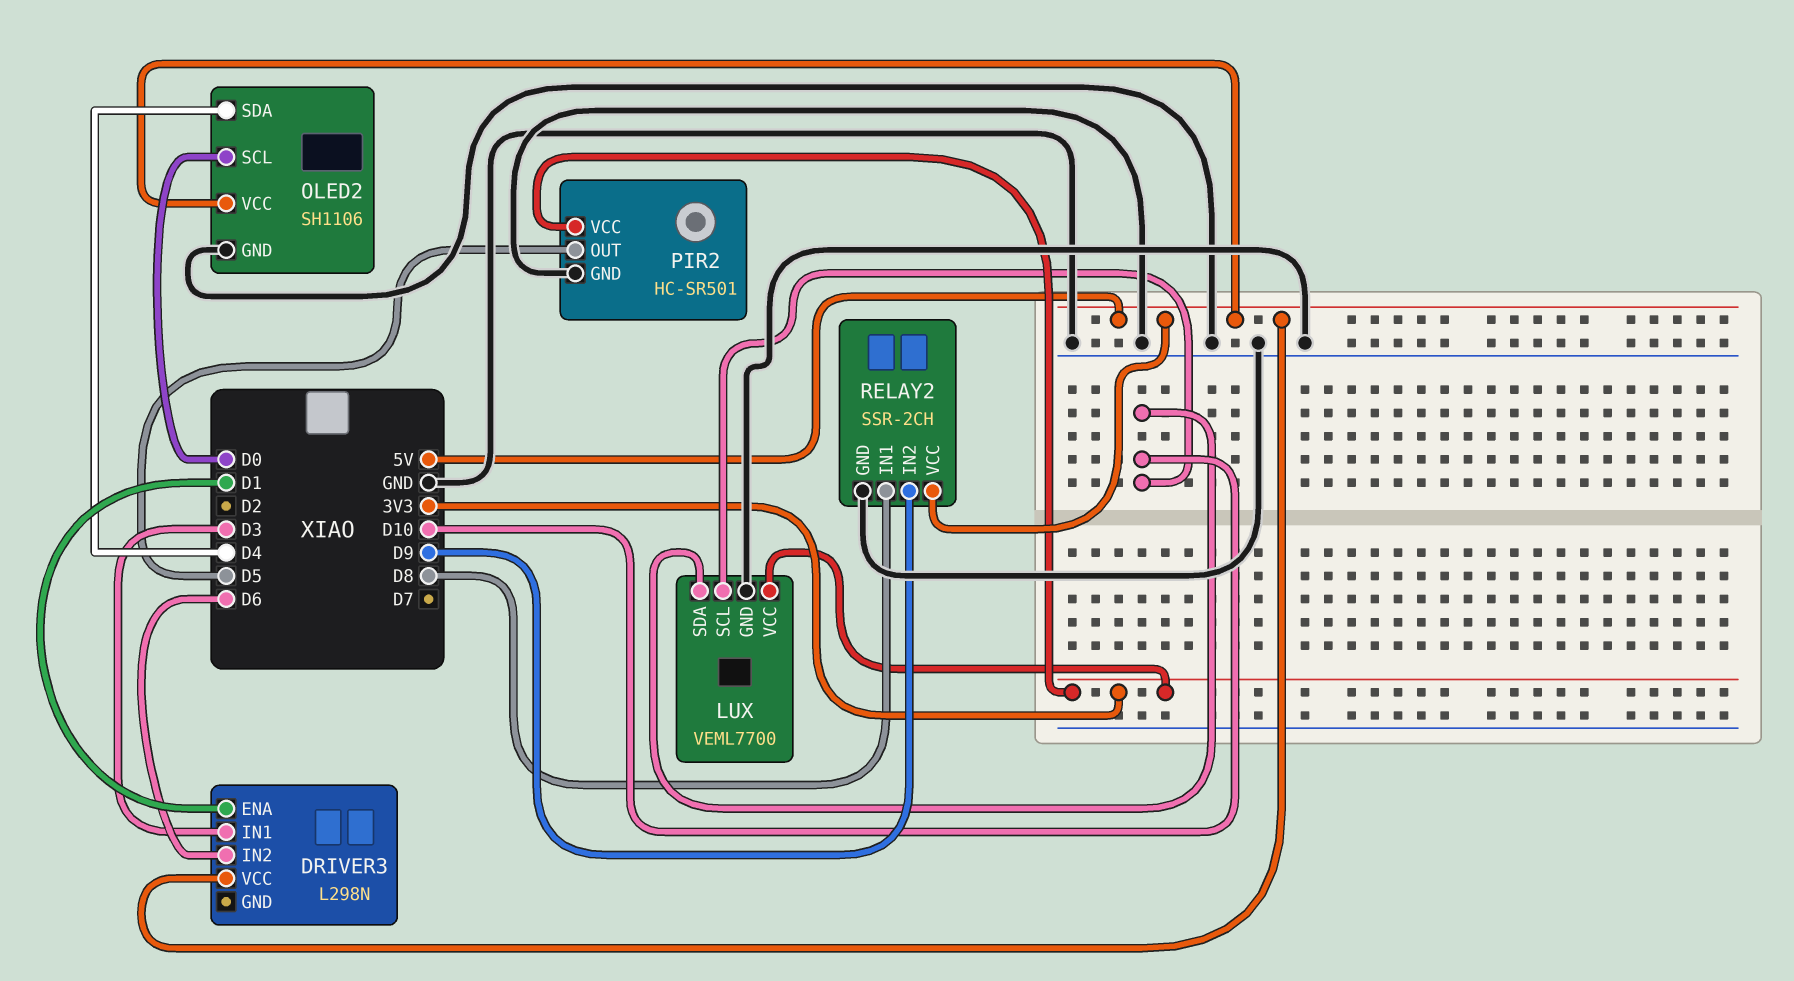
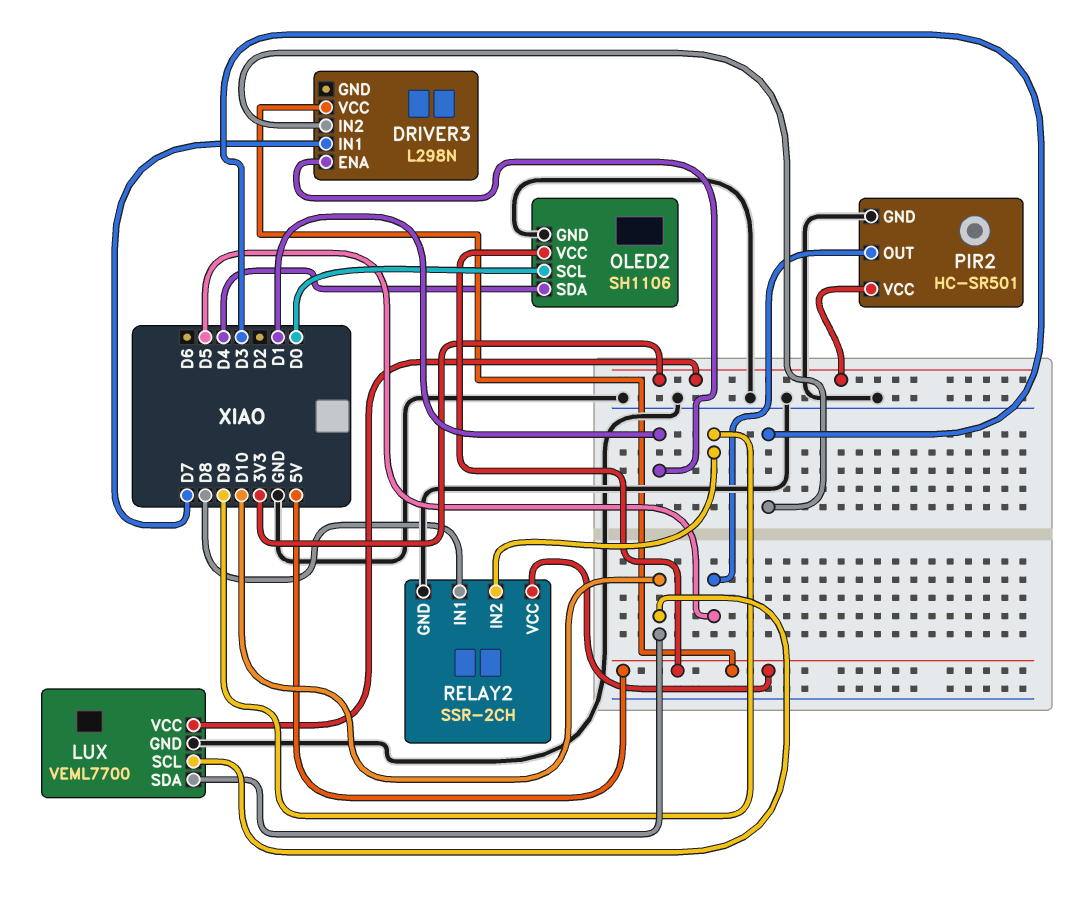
DRIVER3 pin IN1: D3 -> D7
DRIVER3 pin IN2: D6 -> D3

